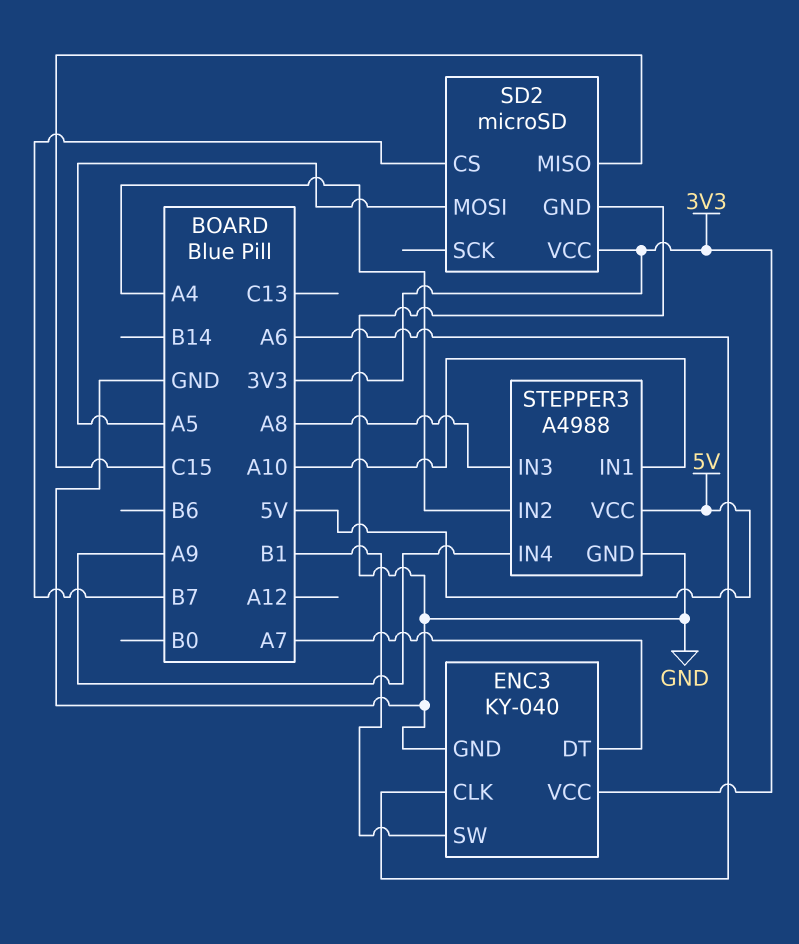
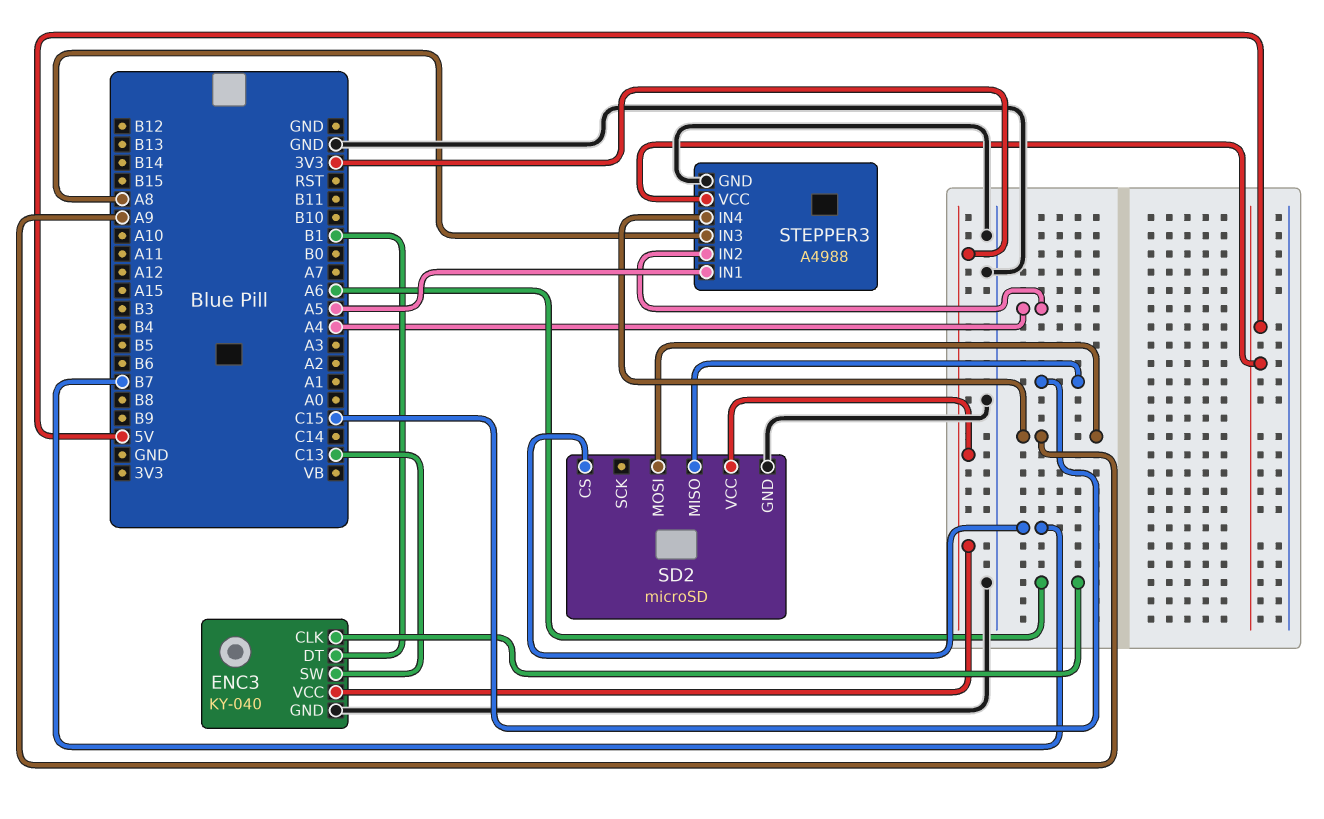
ENC3 pin DT: A7 -> B1
ENC3 pin SW: B1 -> C13
SD2 pin MOSI: A5 -> A9
STEPPER3 pin IN1: A10 -> A5

